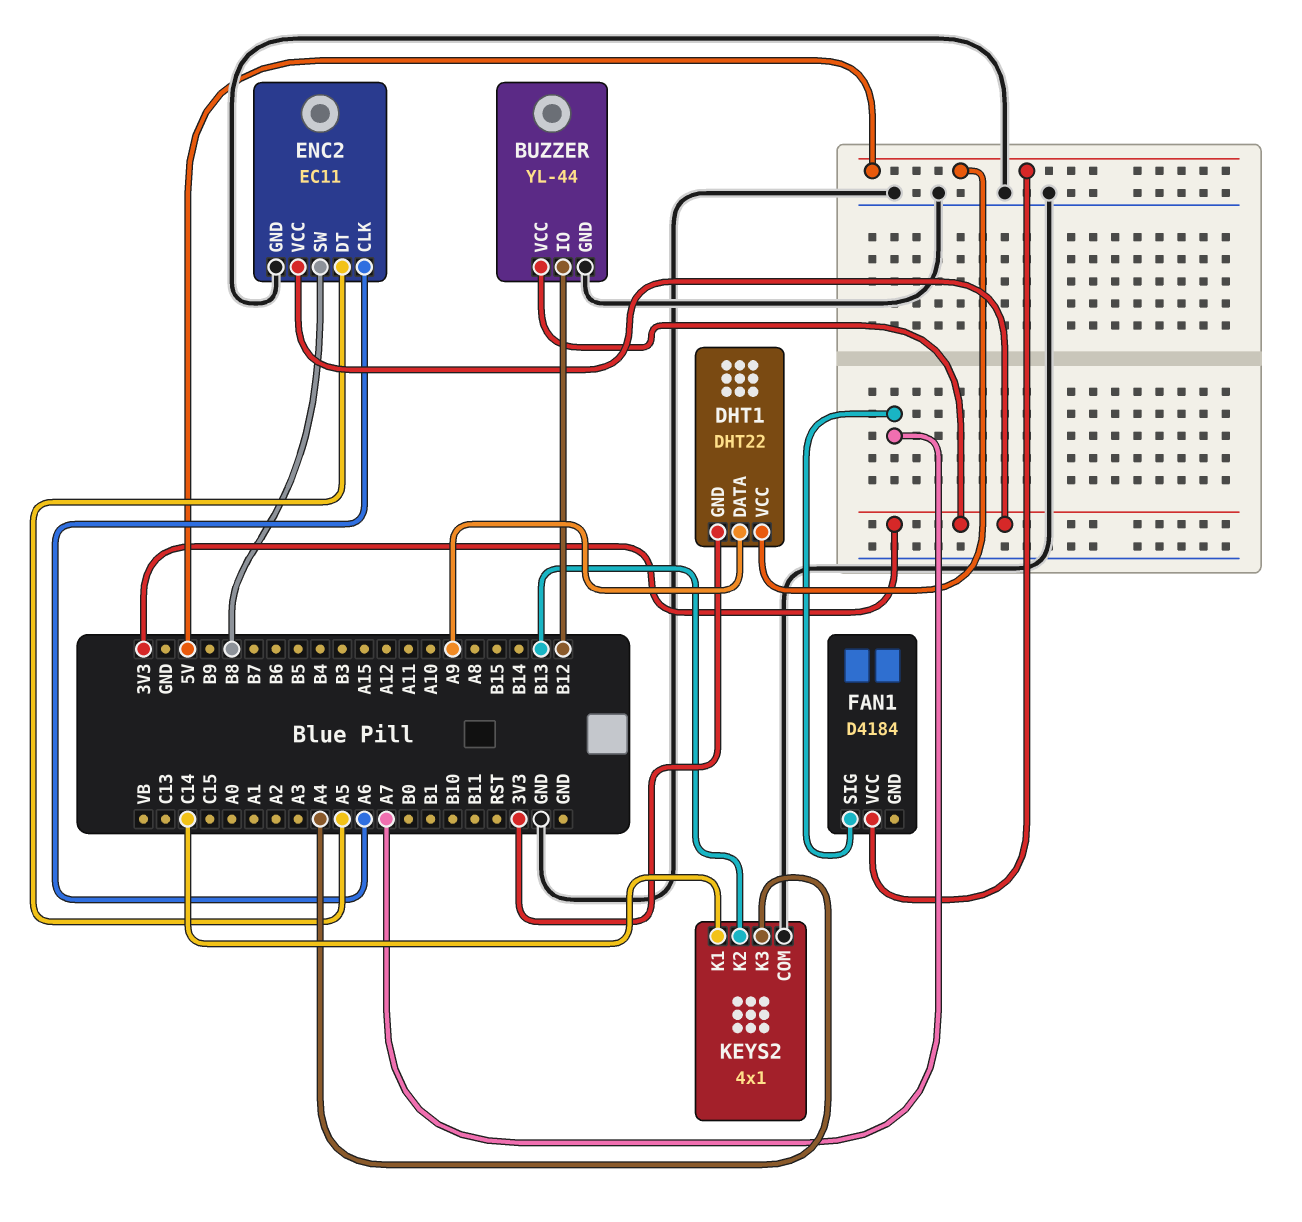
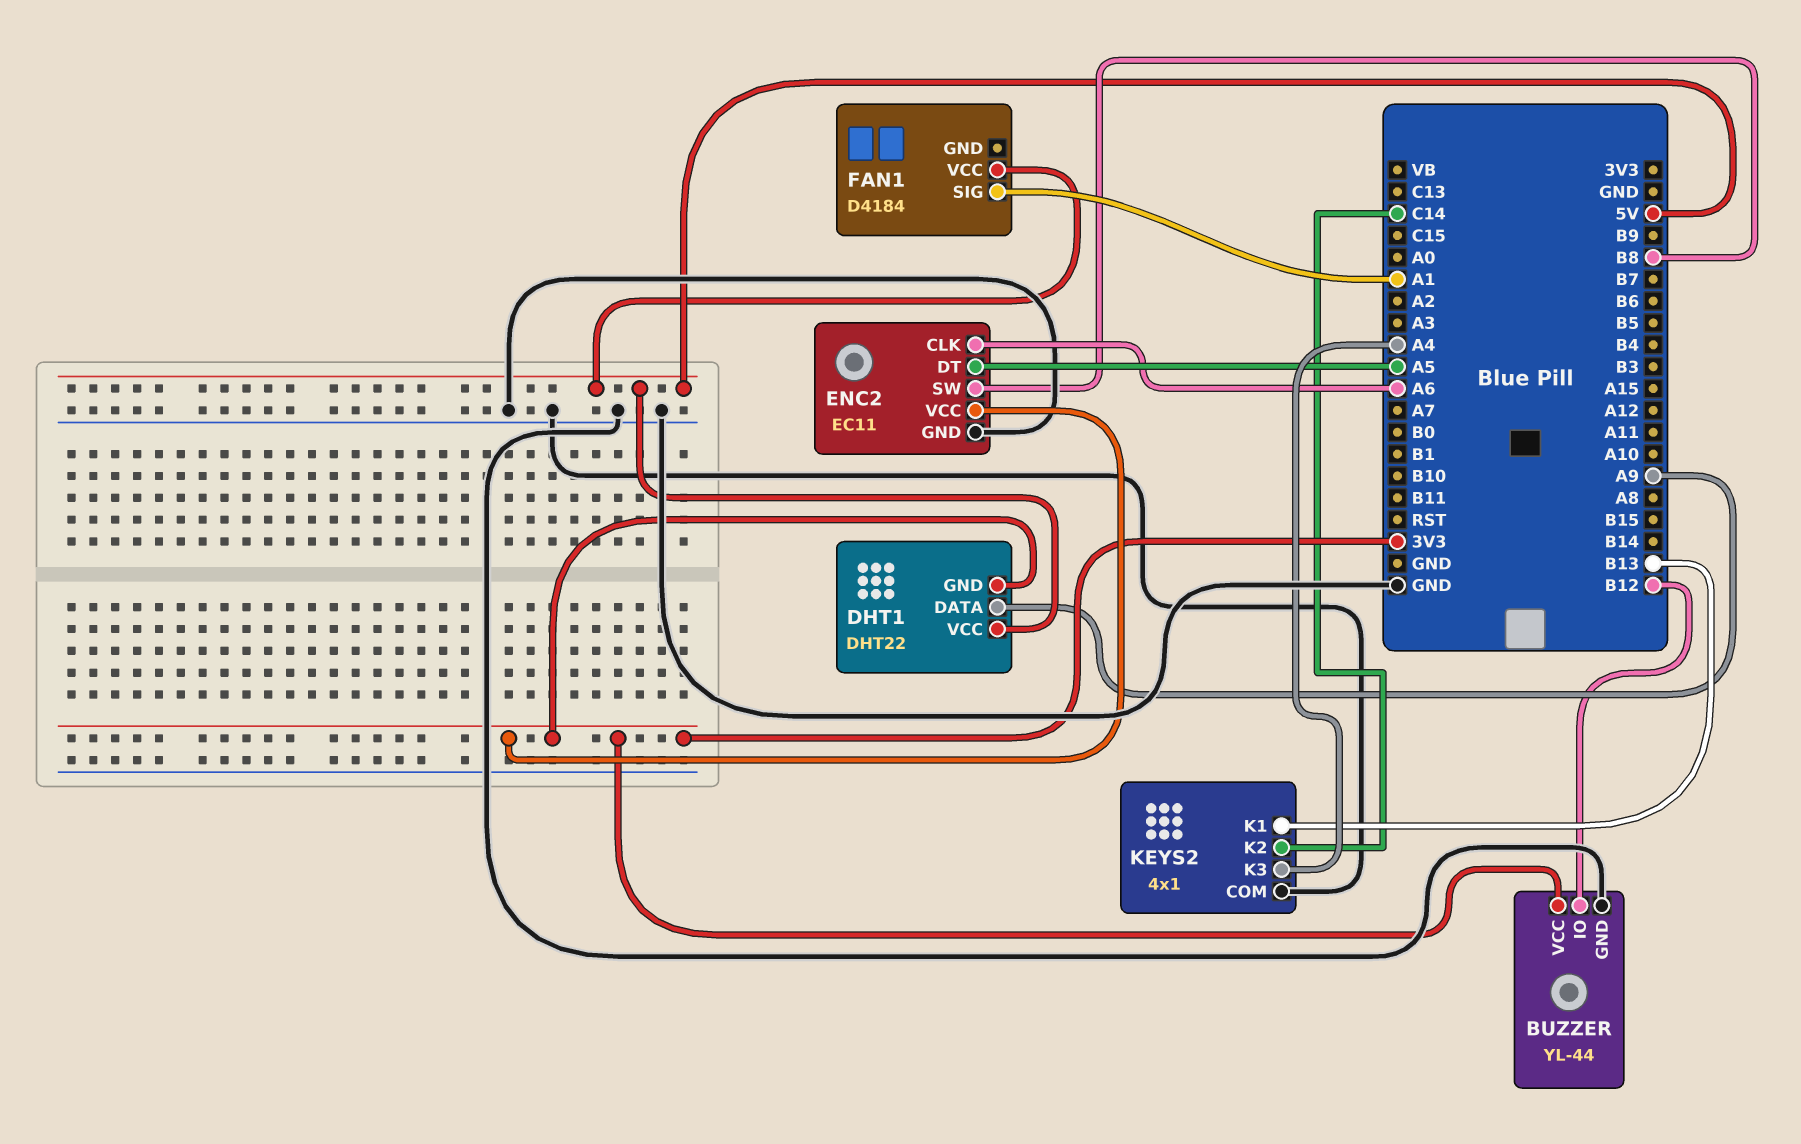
FAN1 pin SIG: A7 -> A1
KEYS2 pin K1: C14 -> B13
KEYS2 pin K2: B13 -> C14

